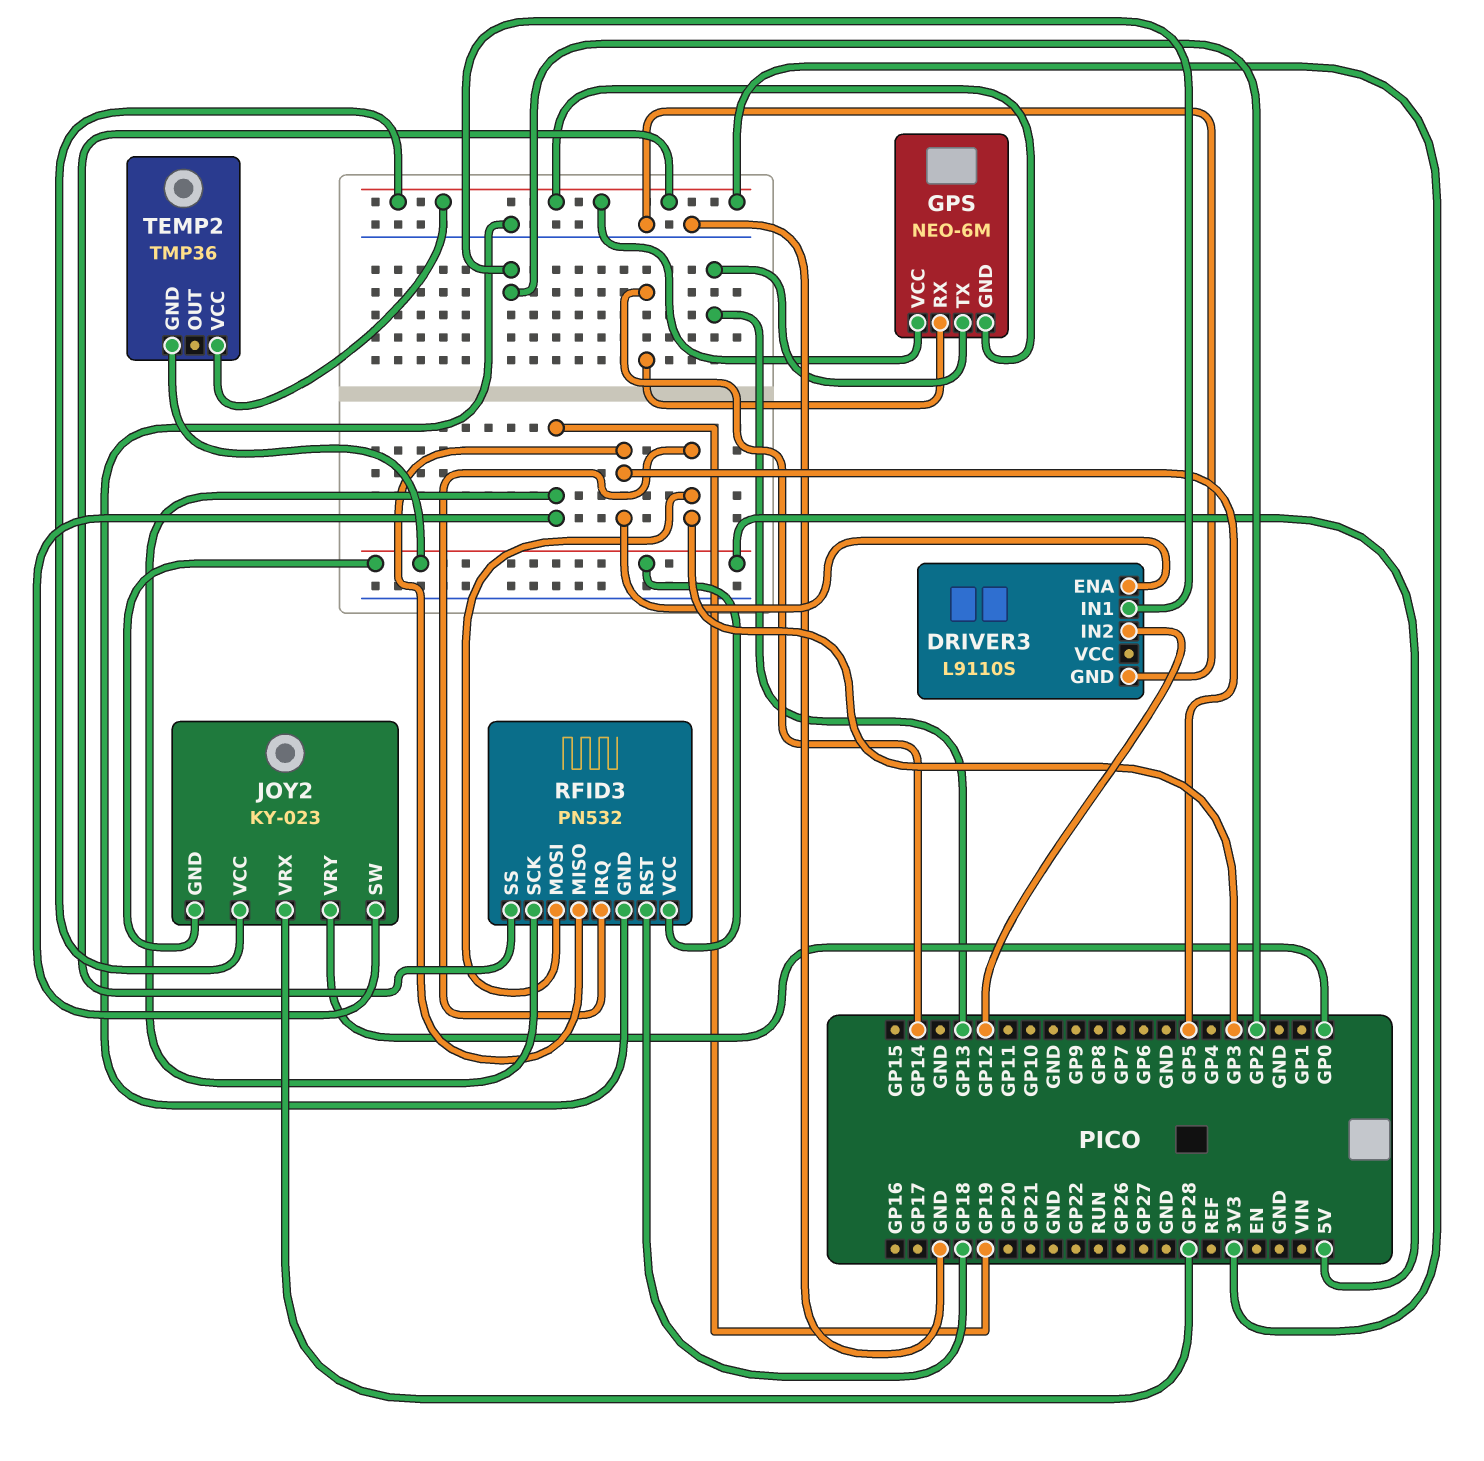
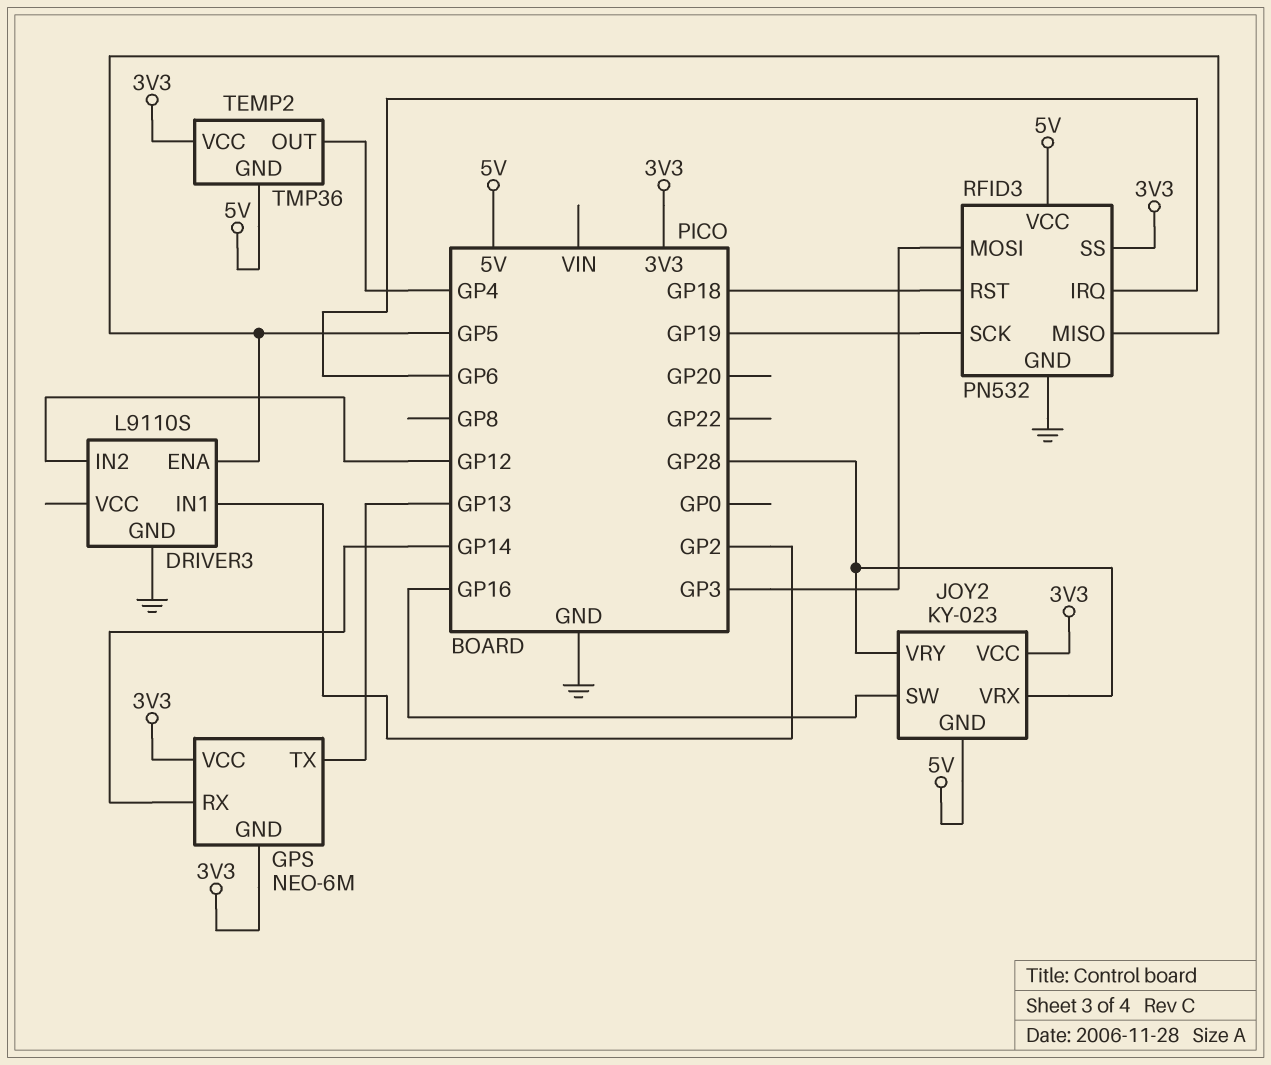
JOY2 pin SW: GP19 -> GP16
JOY2 pin VRY: GP0 -> GP28
RFID3 pin IRQ: GP3 -> GP6
TEMP2 pin OUT: none -> GP4

